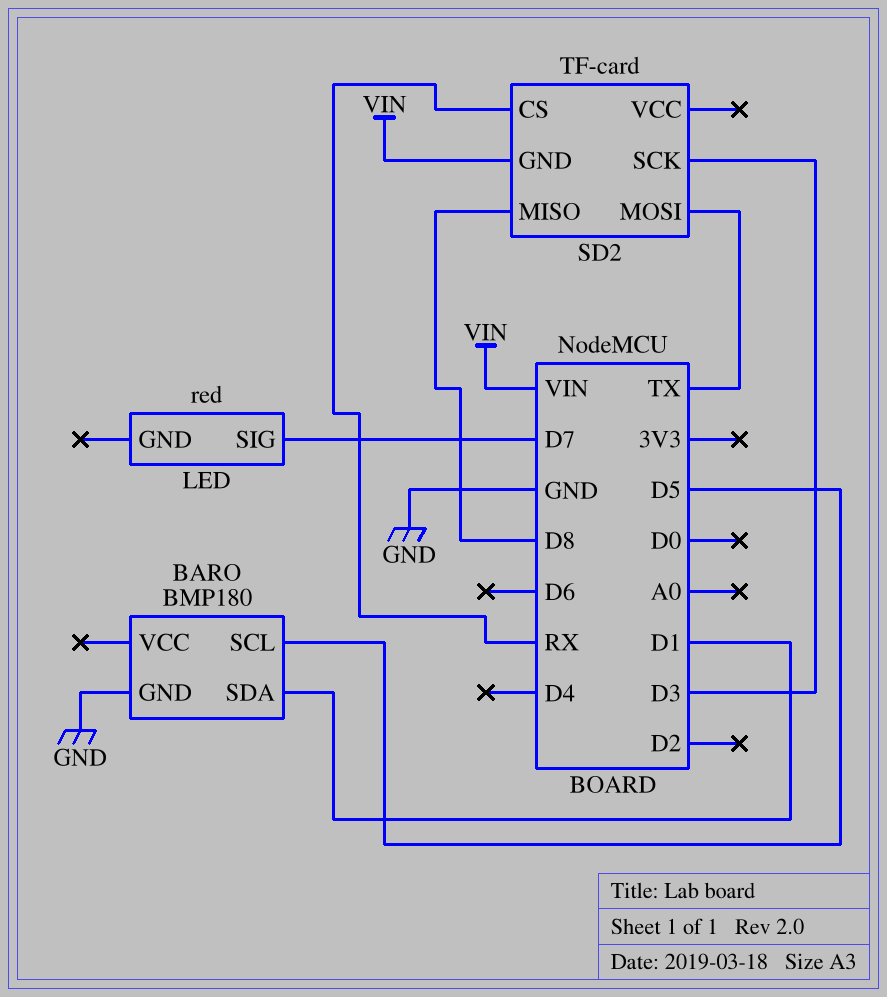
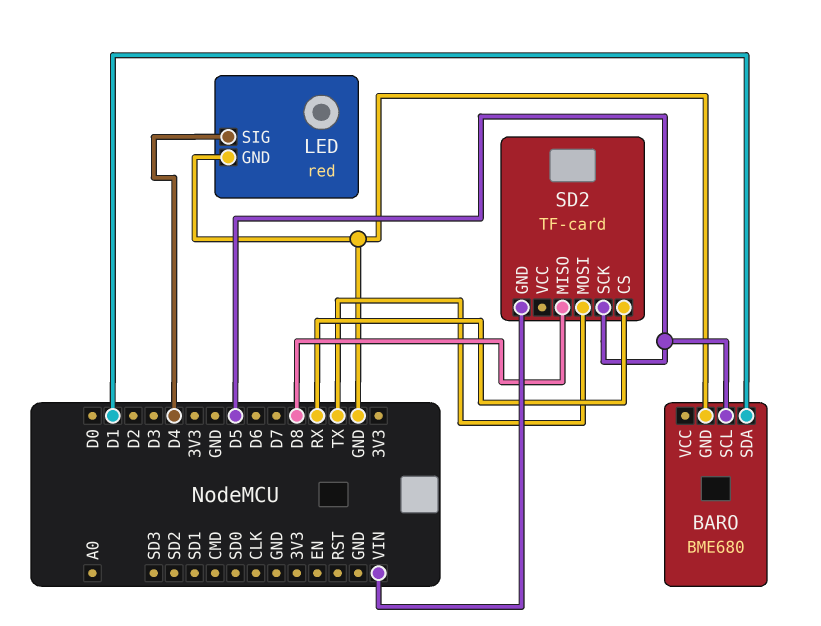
BARO: BMP180 -> BME680
LED pin GND: none -> GND
LED pin SIG: D7 -> D4
SD2 pin SCK: D3 -> D5

